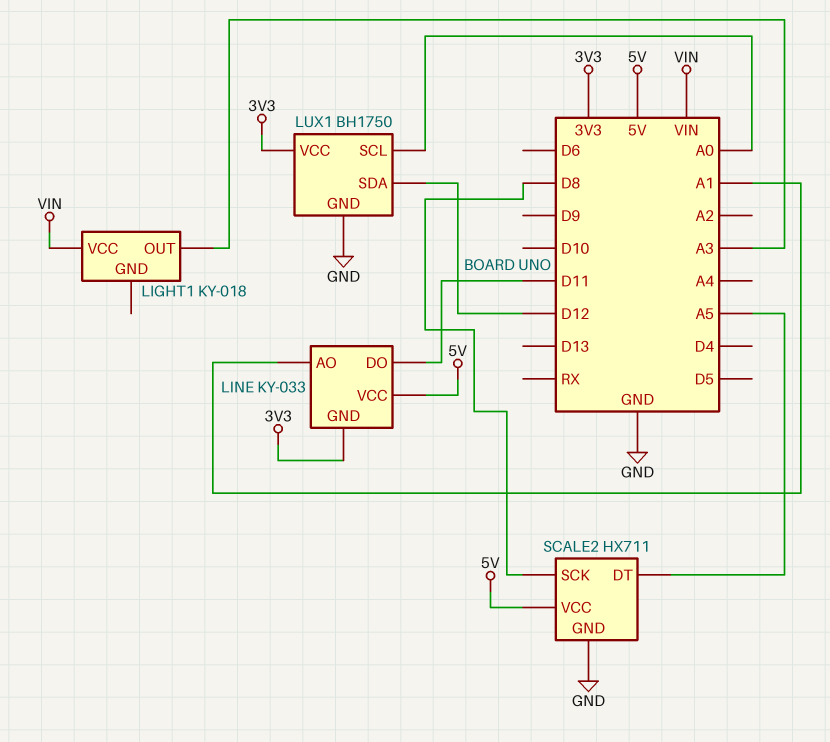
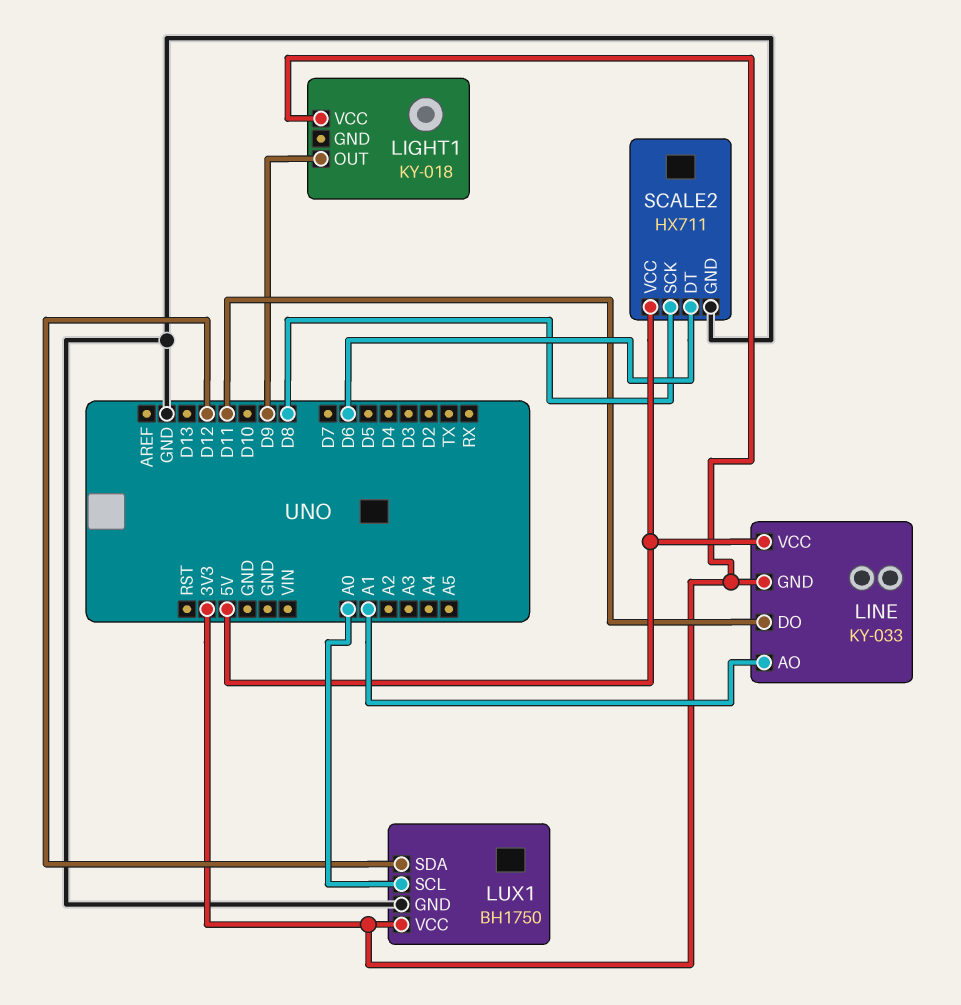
LIGHT1 pin OUT: A3 -> D9
LIGHT1 pin VCC: VIN -> 3V3
SCALE2 pin DT: A5 -> D6

